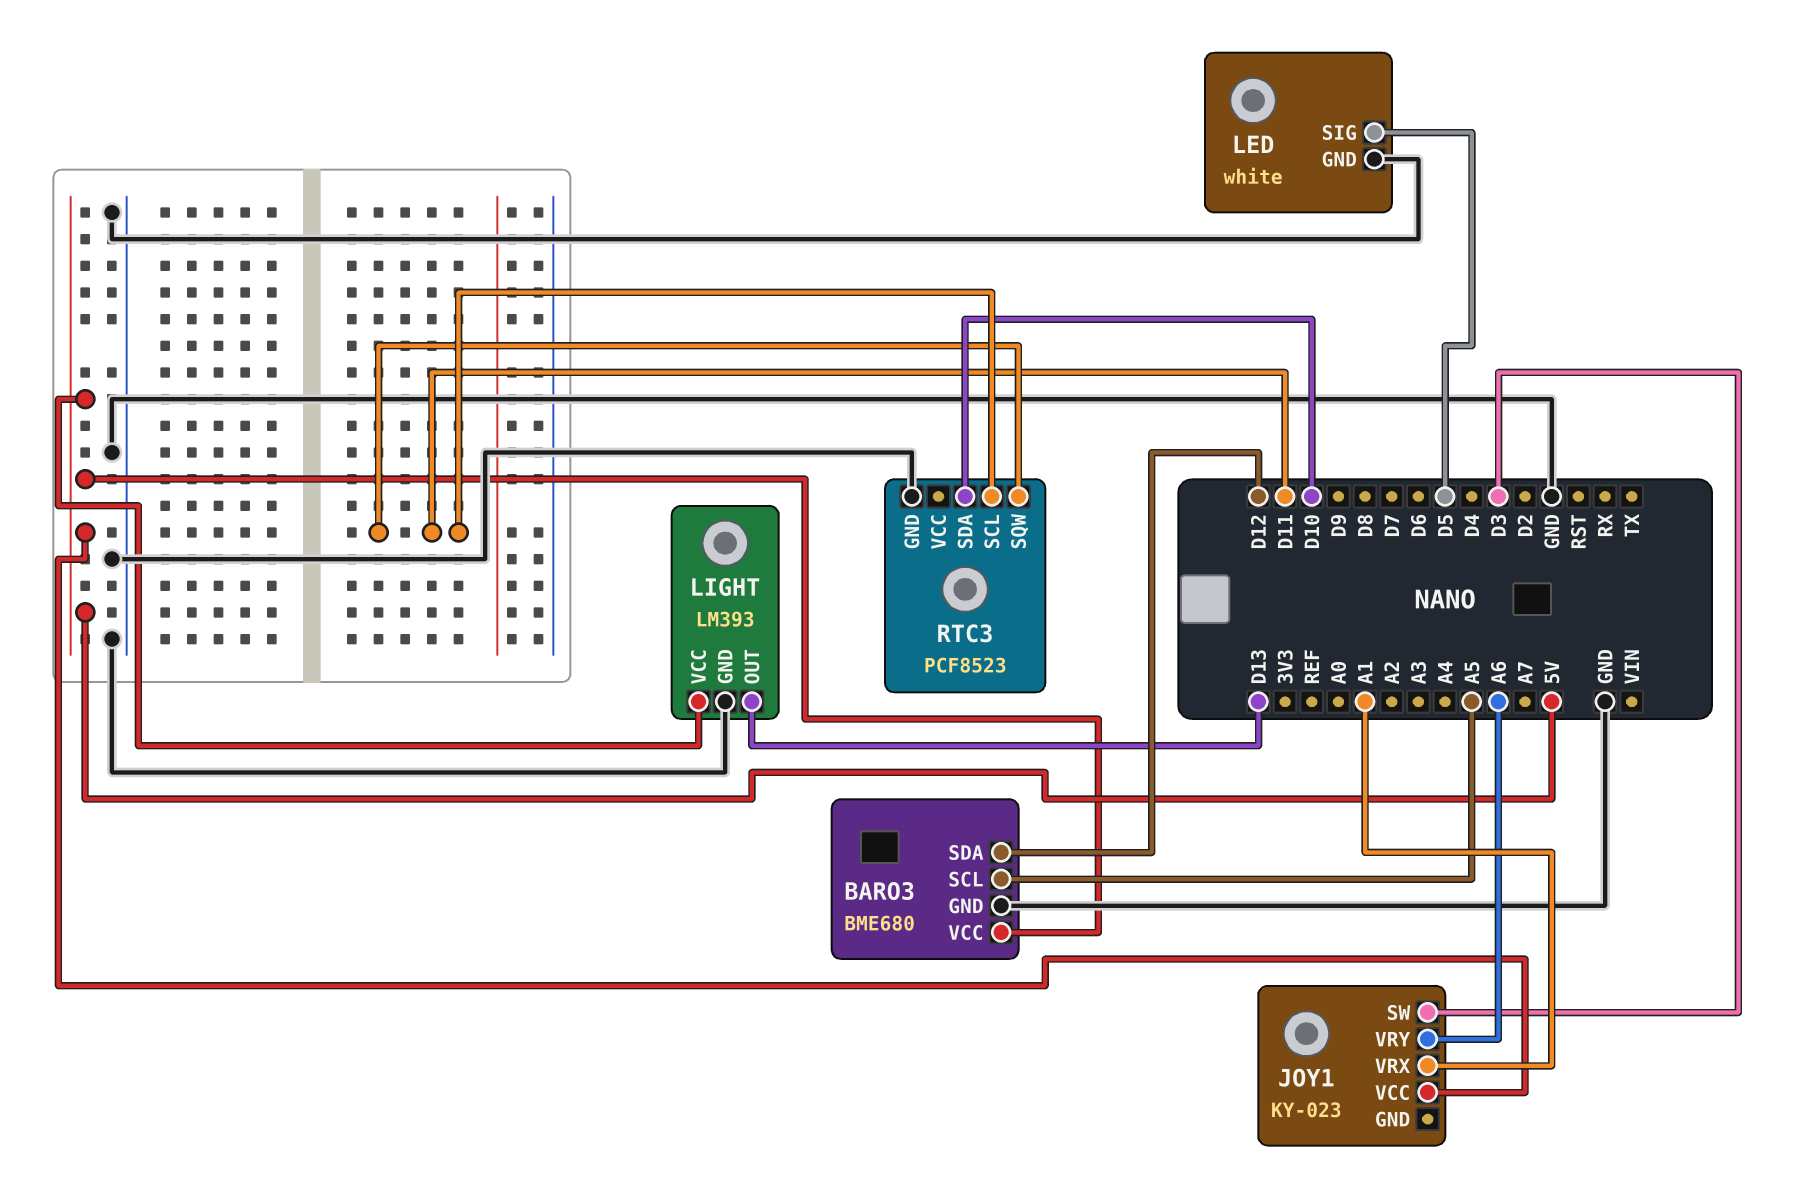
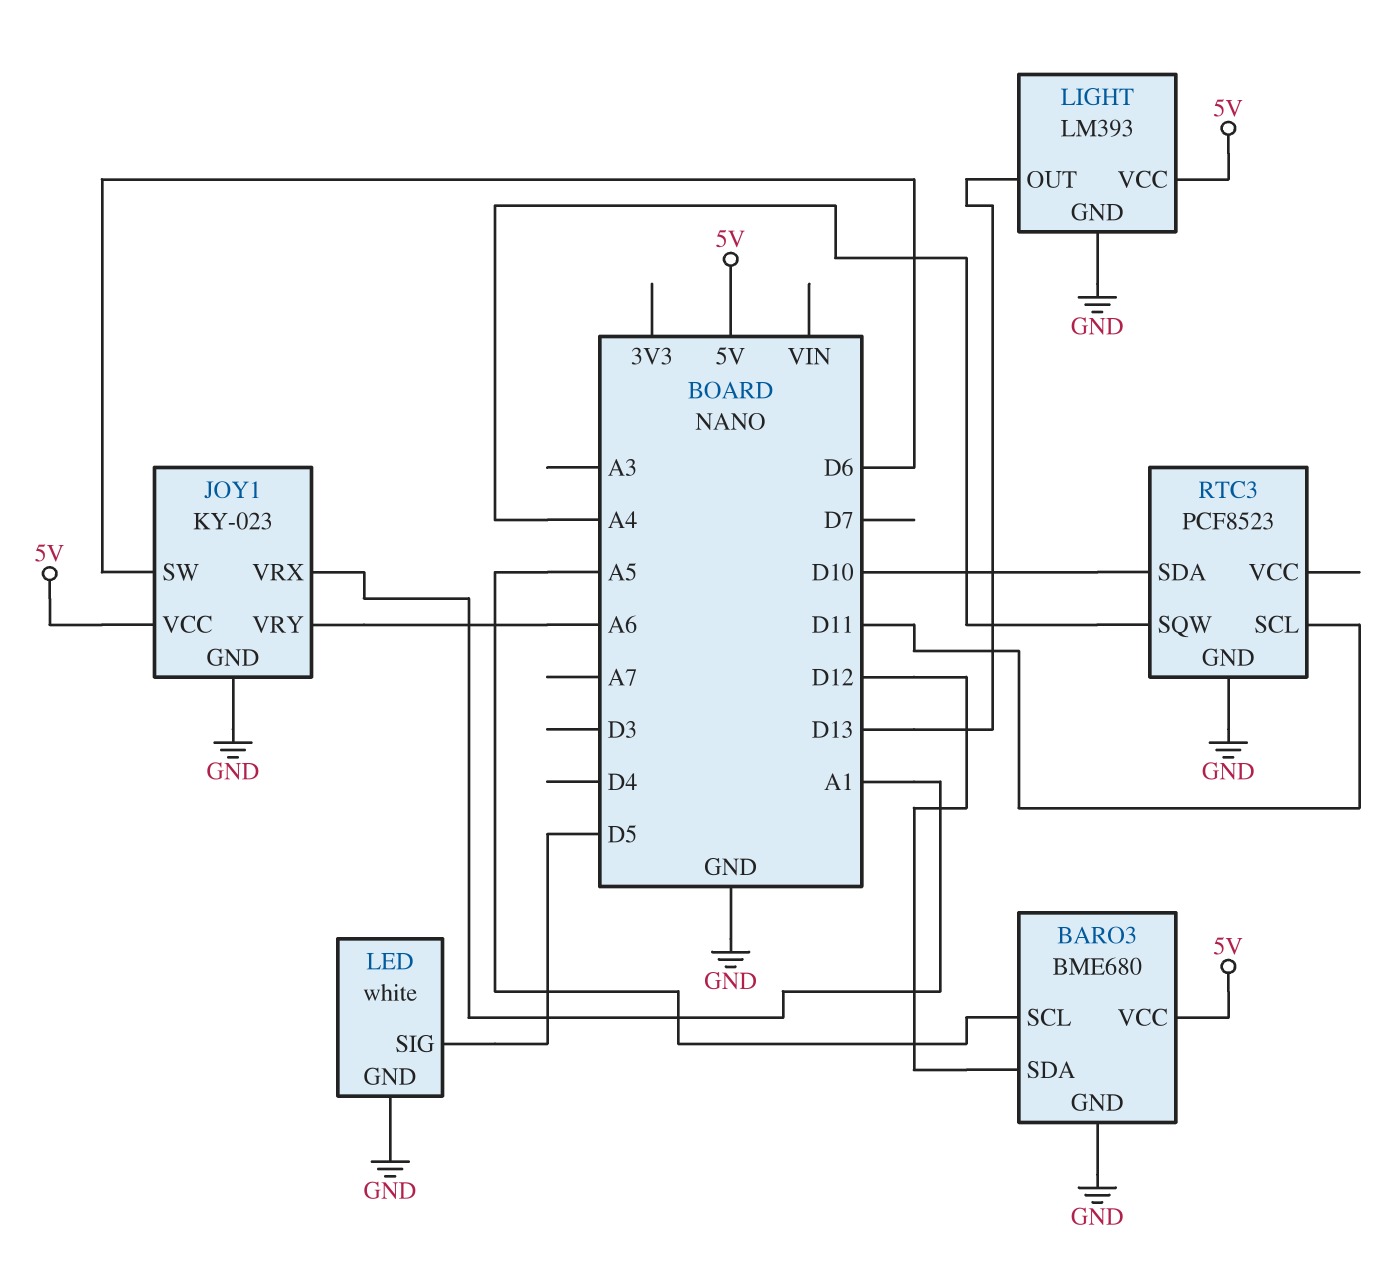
JOY1 pin GND: none -> GND
JOY1 pin SW: D3 -> D6
RTC3 pin SQW: D11 -> A4

